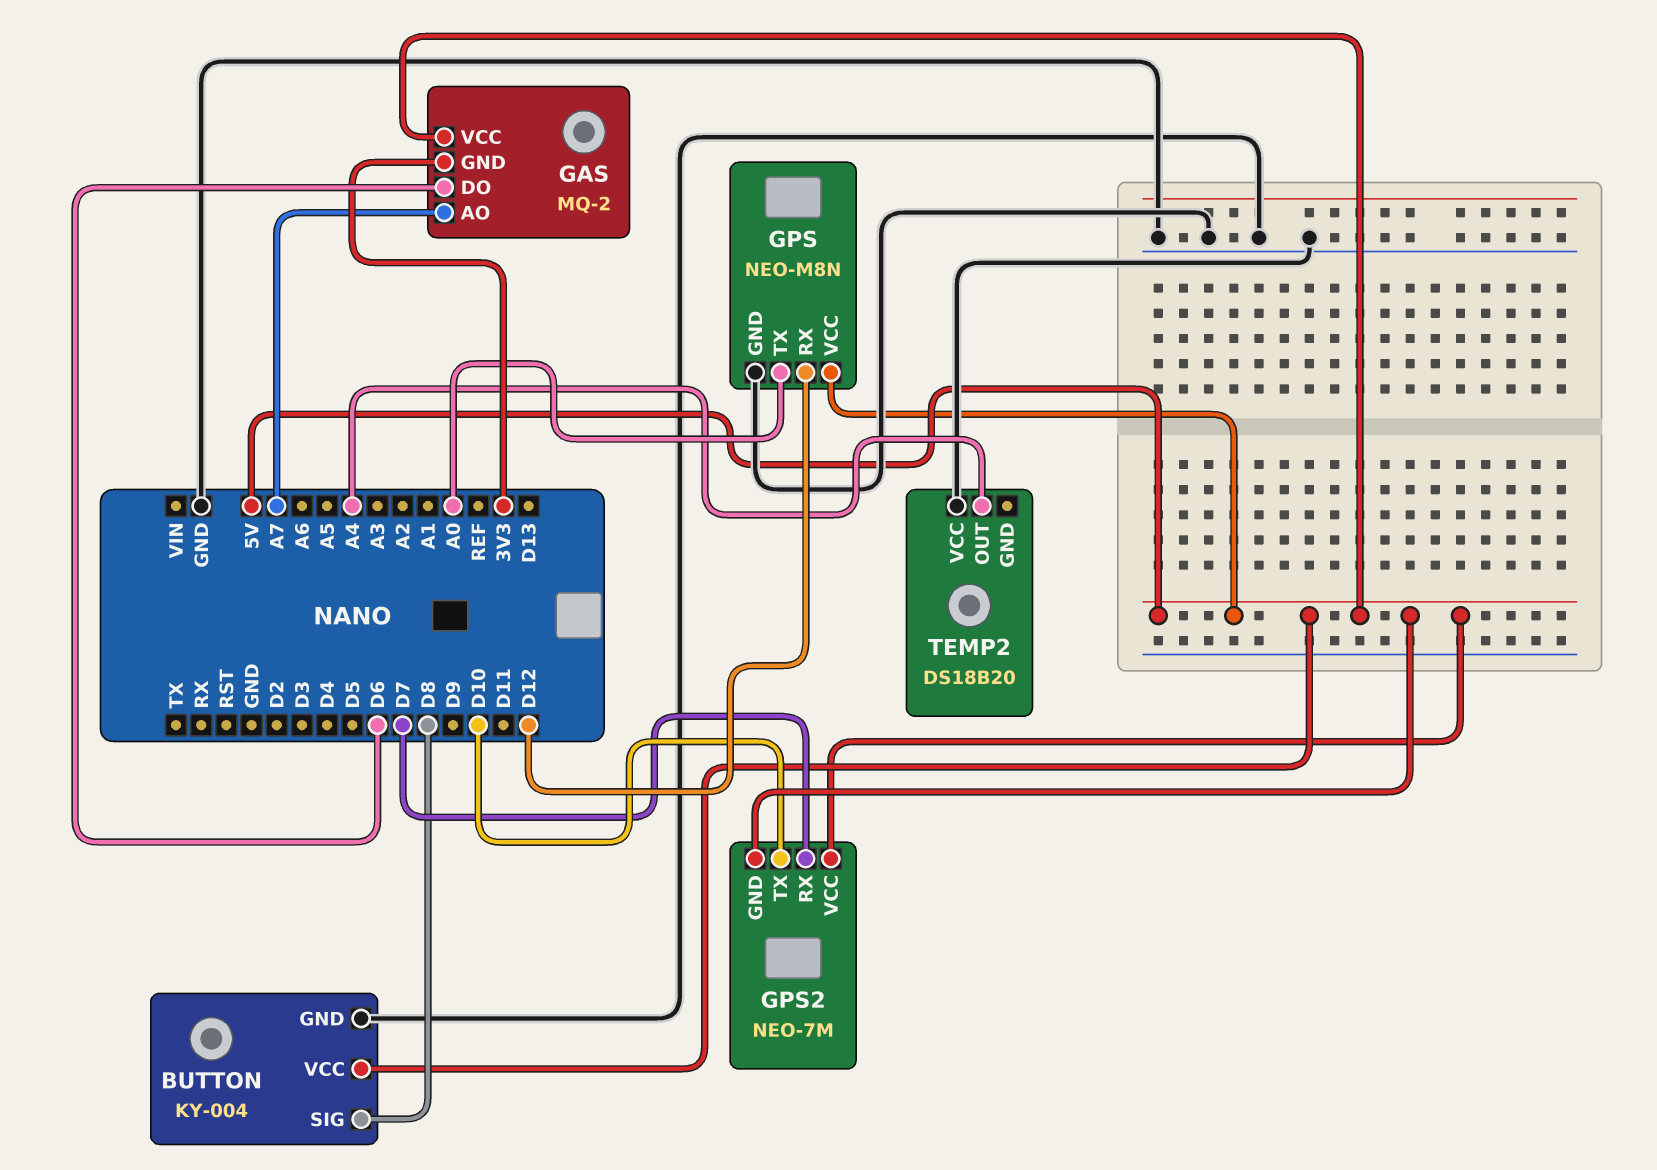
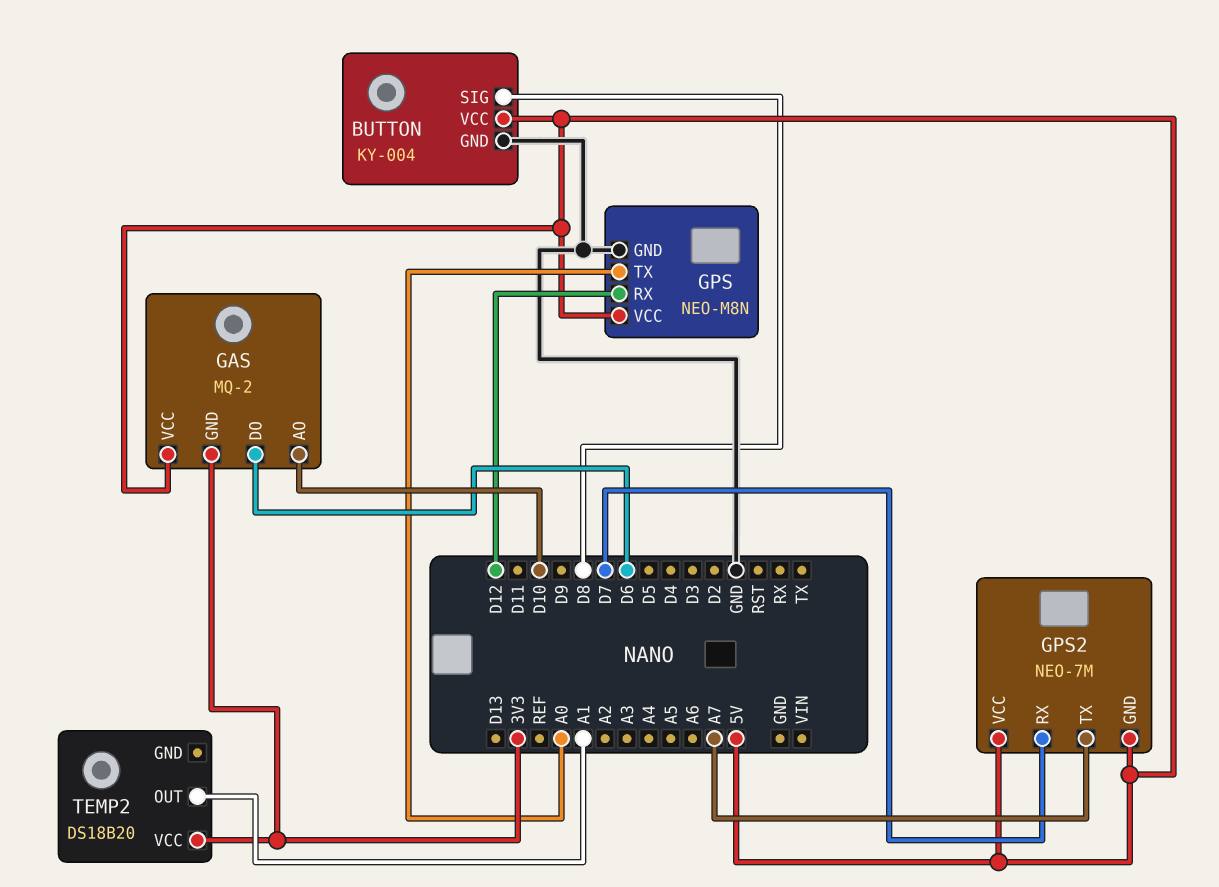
GAS pin AO: A7 -> D10
GPS2 pin TX: D10 -> A7
TEMP2 pin OUT: A4 -> A1
TEMP2 pin VCC: GND -> 3V3

